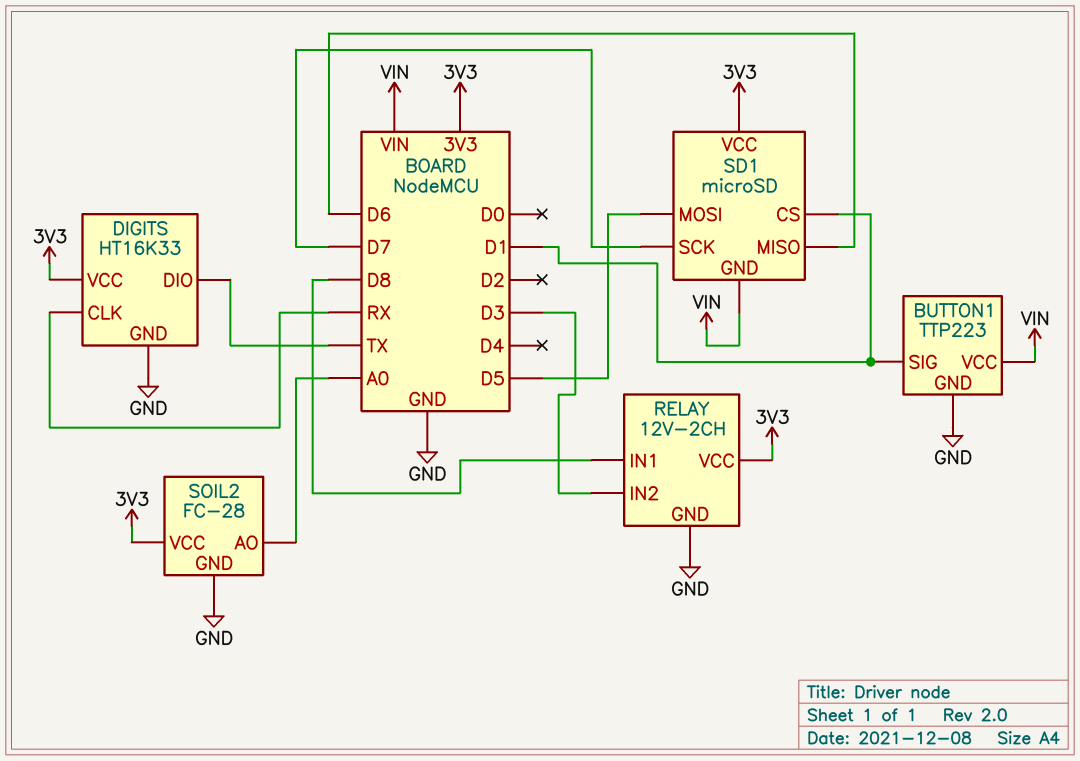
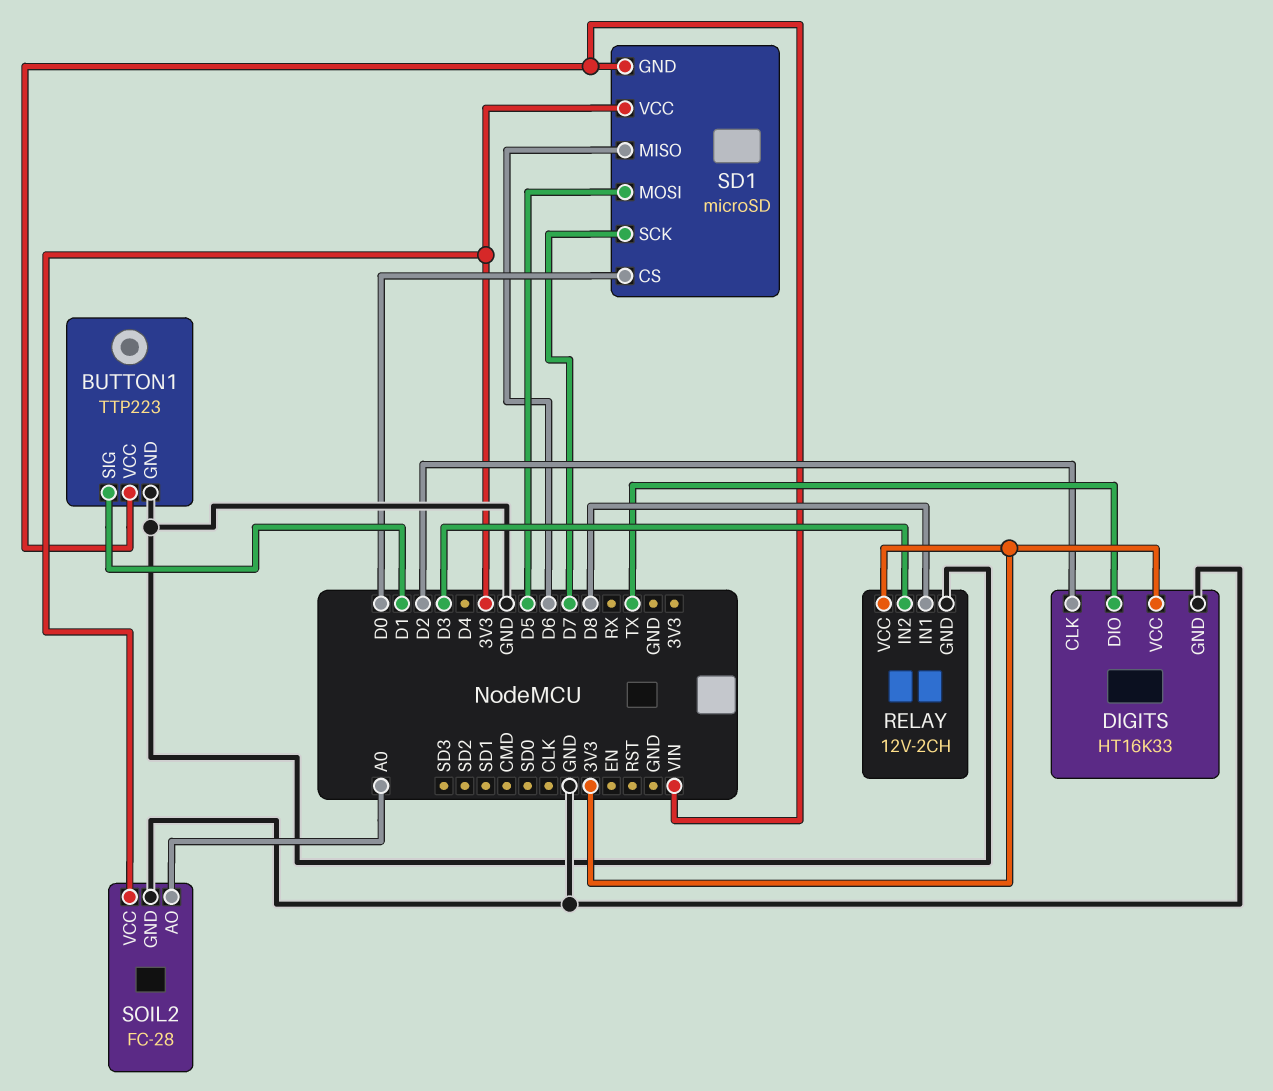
DIGITS pin CLK: RX -> D2
SD1 pin CS: D1 -> D0

